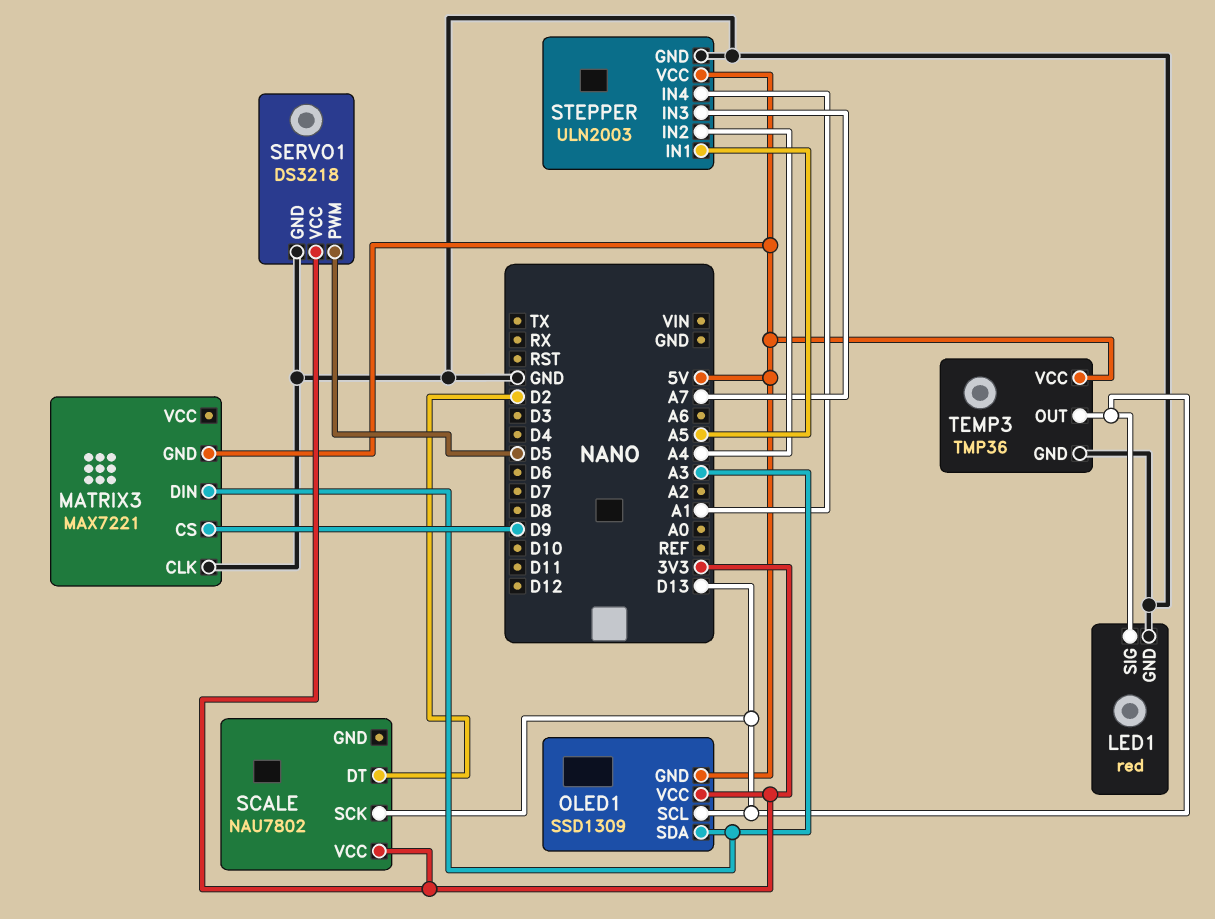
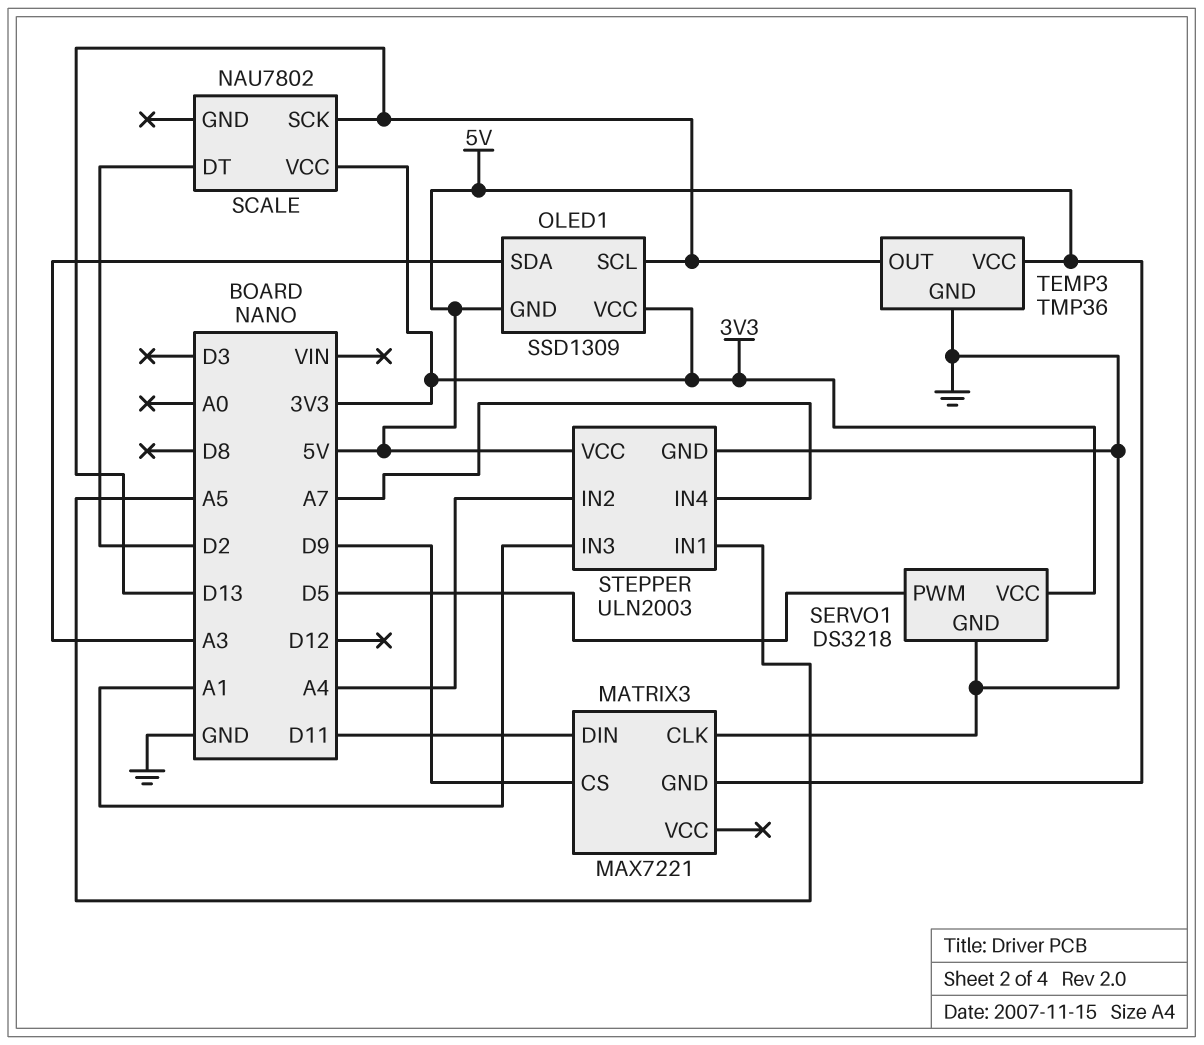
LED1: red -> none
LED1 pin GND: GND -> none
LED1 pin SIG: D13 -> none
MATRIX3 pin DIN: A3 -> D11
STEPPER pin IN3: A7 -> A1
STEPPER pin IN4: A1 -> A7

